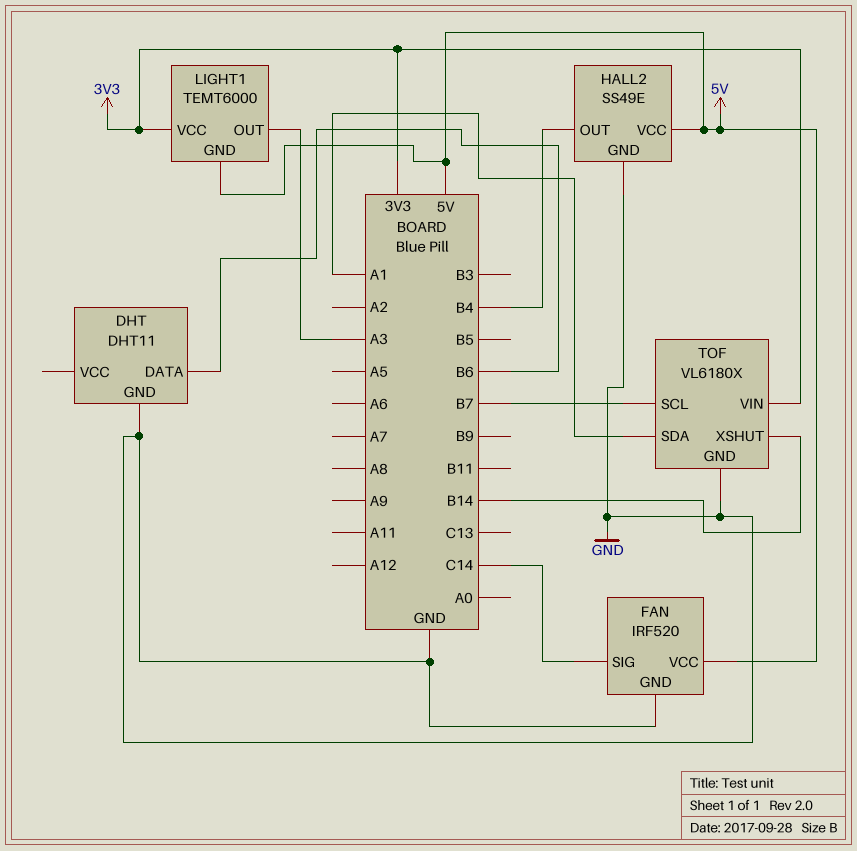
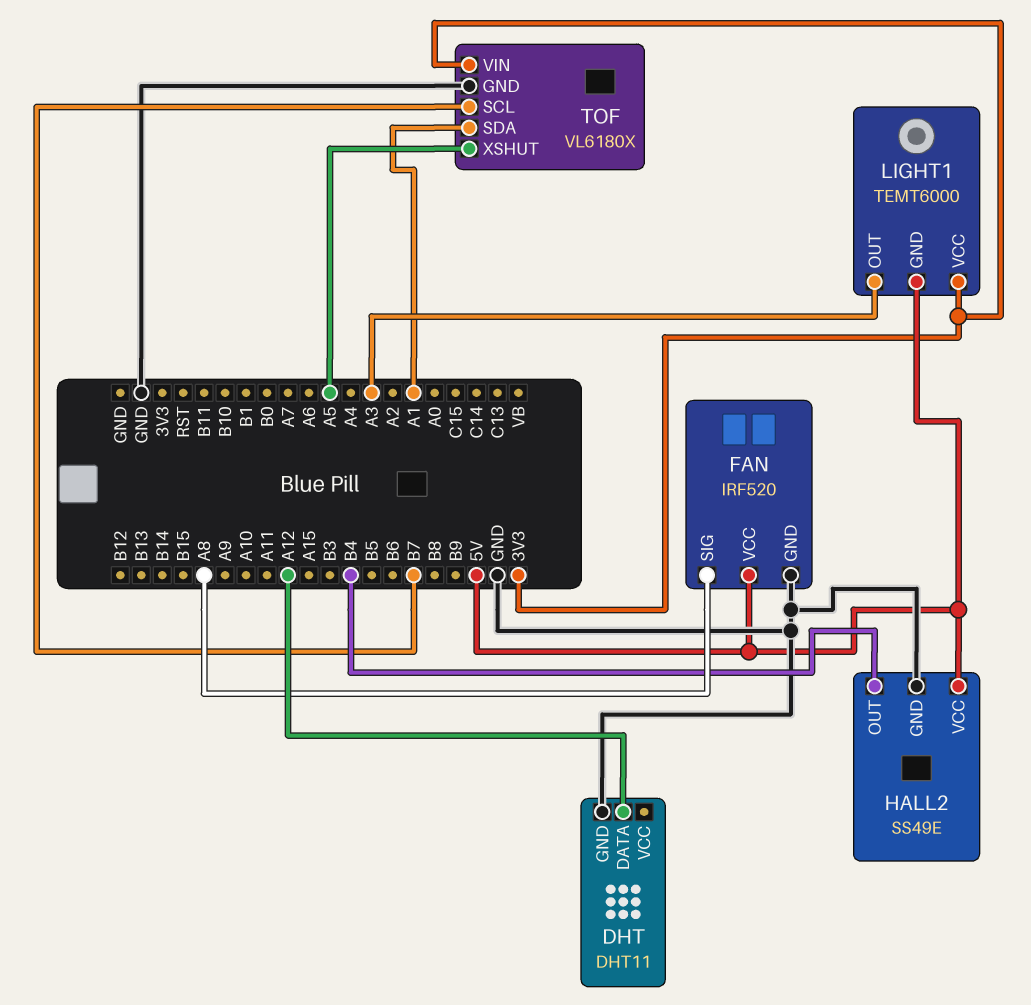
DHT pin DATA: B6 -> A12
FAN pin SIG: C14 -> A8
TOF pin XSHUT: B14 -> A5

